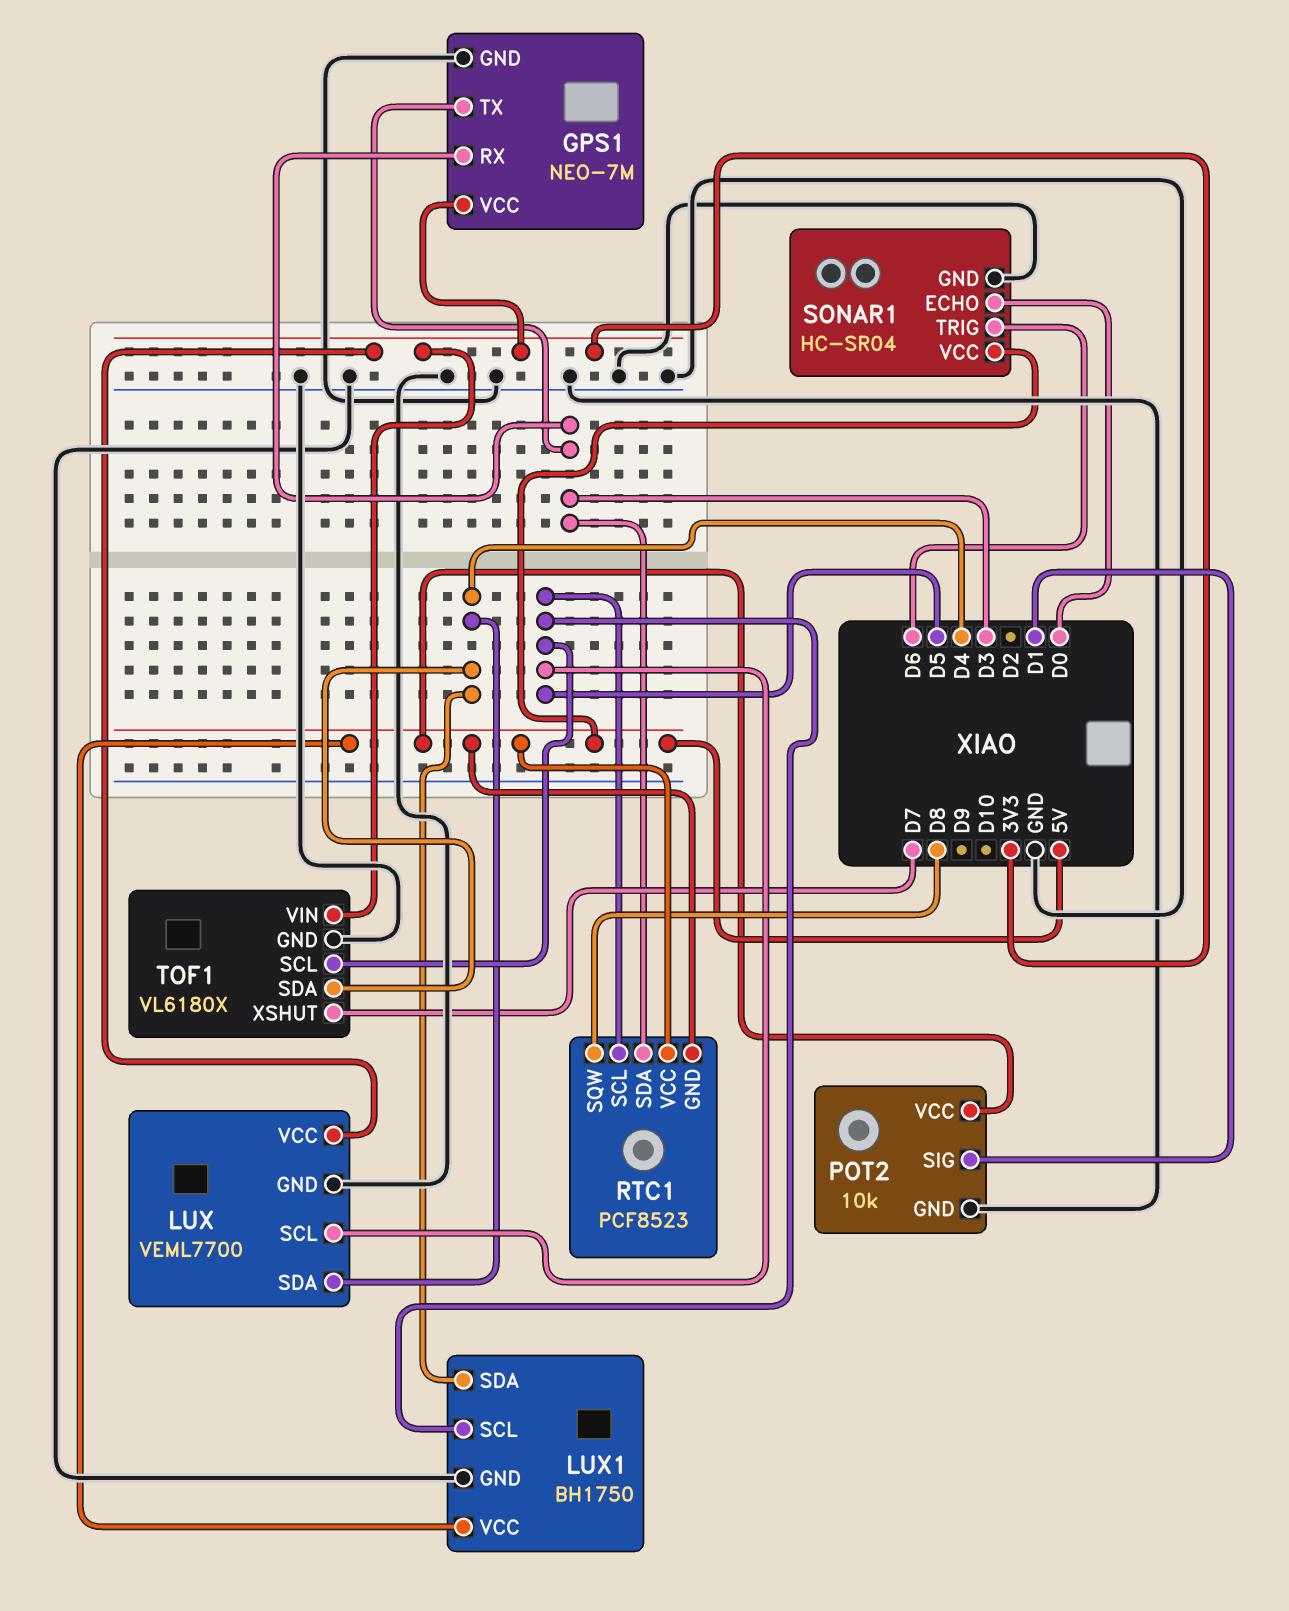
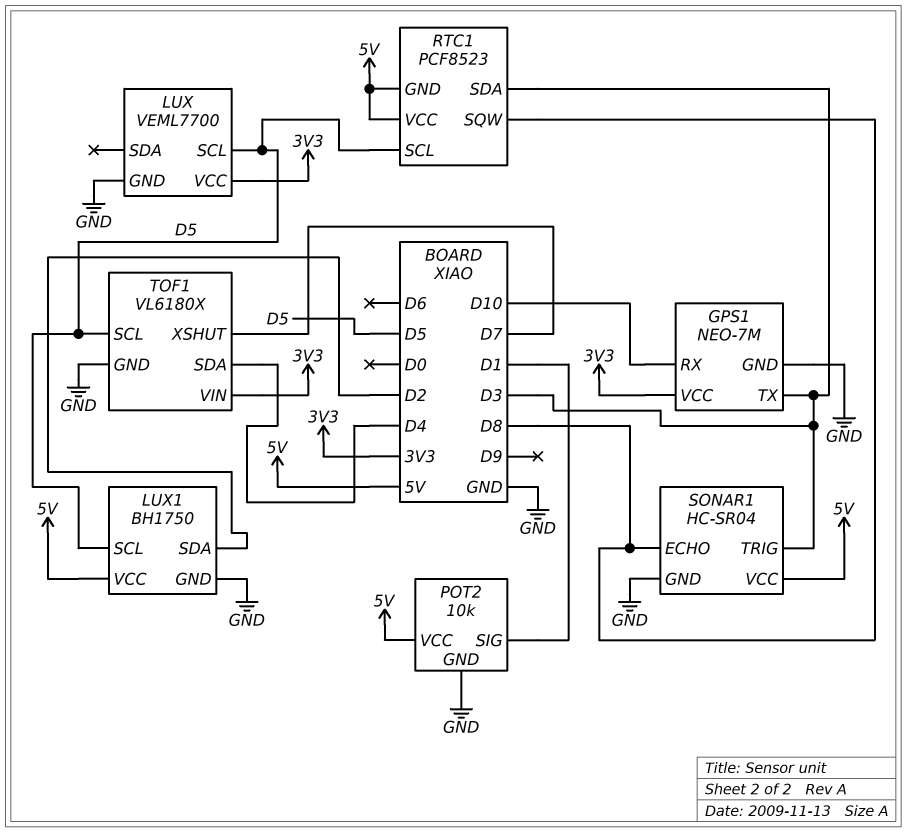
GPS1 pin RX: D3 -> D10
LUX pin SDA: D4 -> none
LUX1 pin SDA: D4 -> D2
SONAR1 pin ECHO: D0 -> D8
SONAR1 pin TRIG: D6 -> D3

